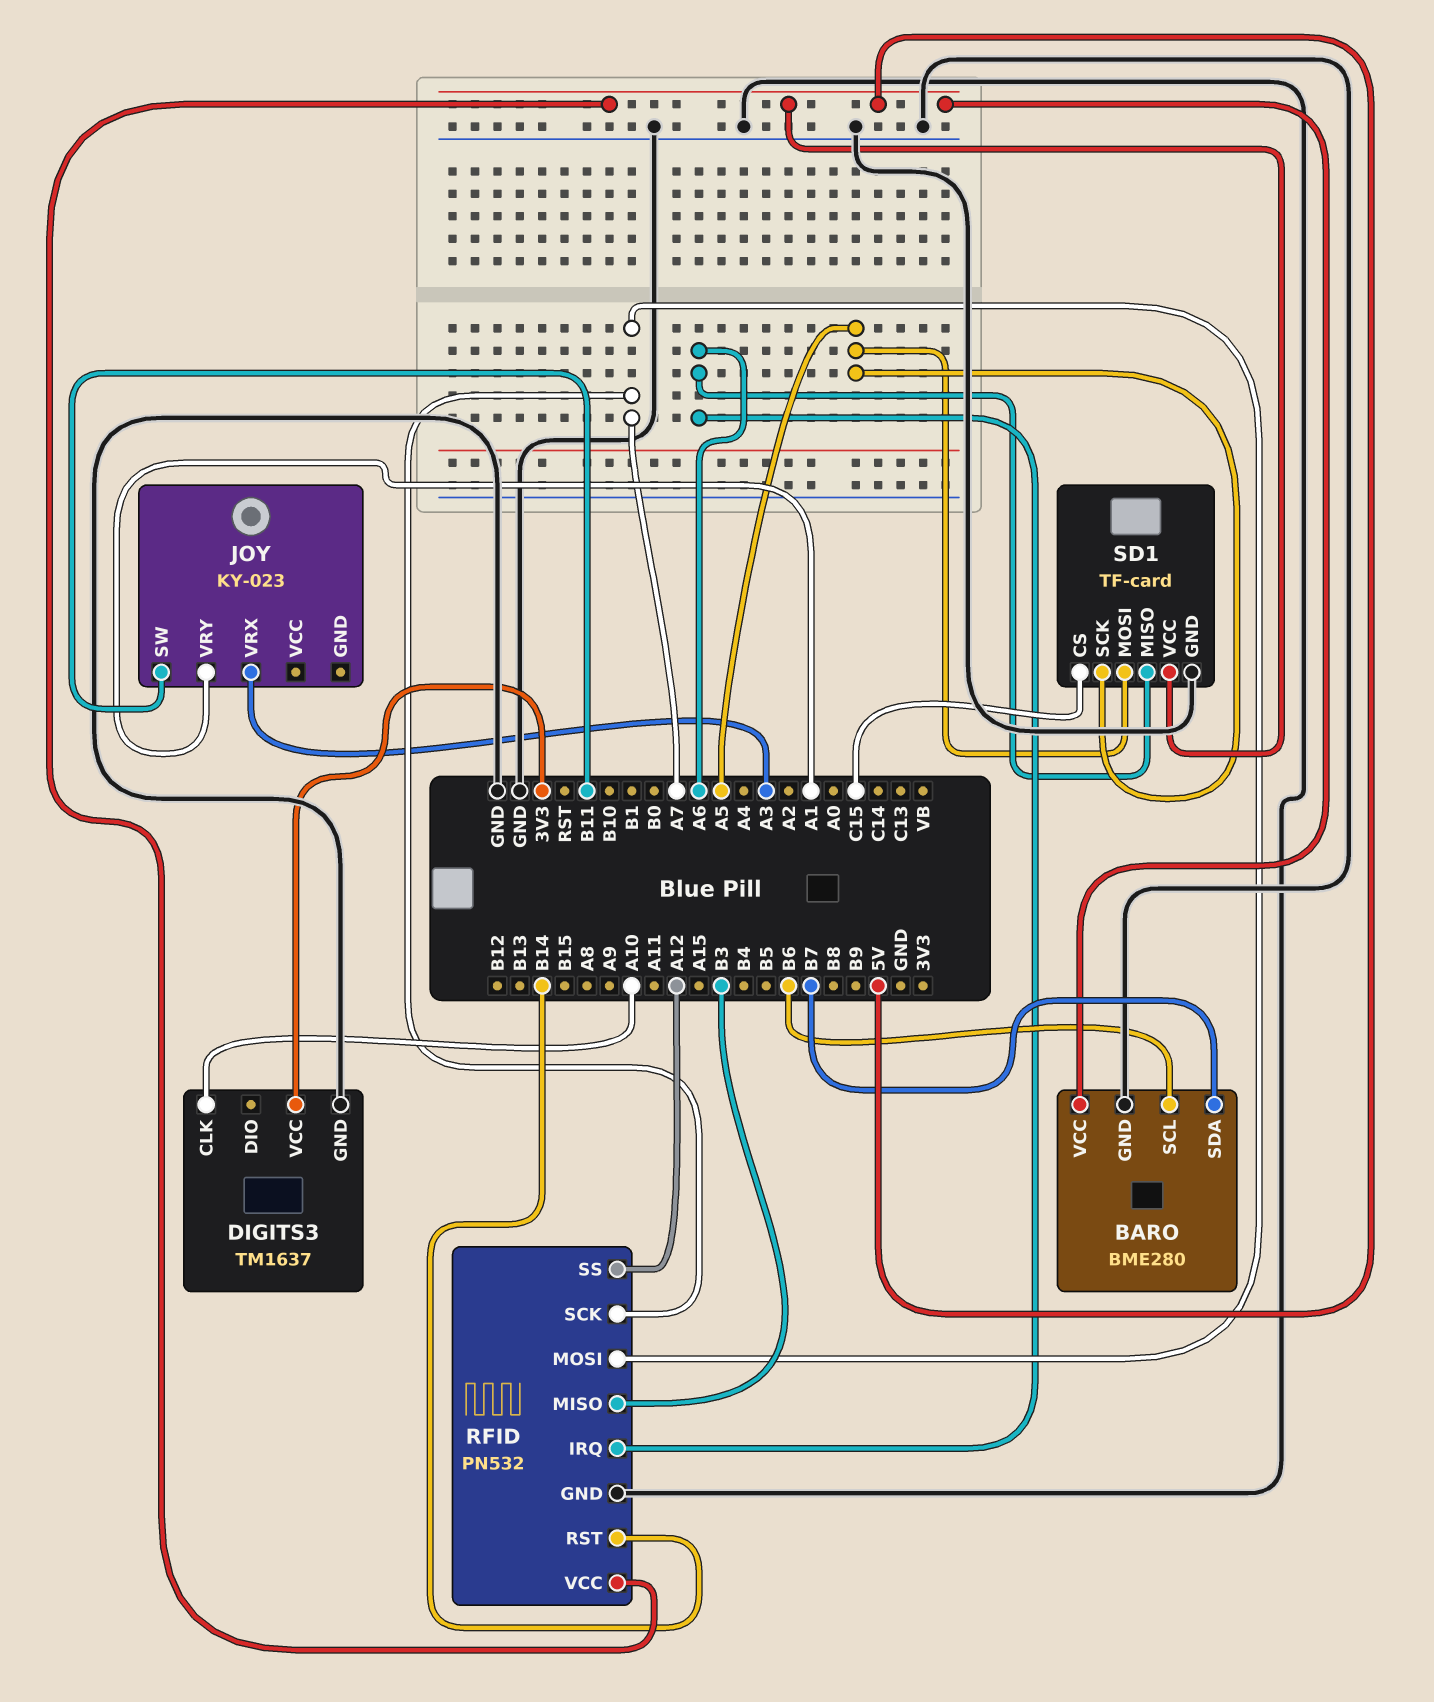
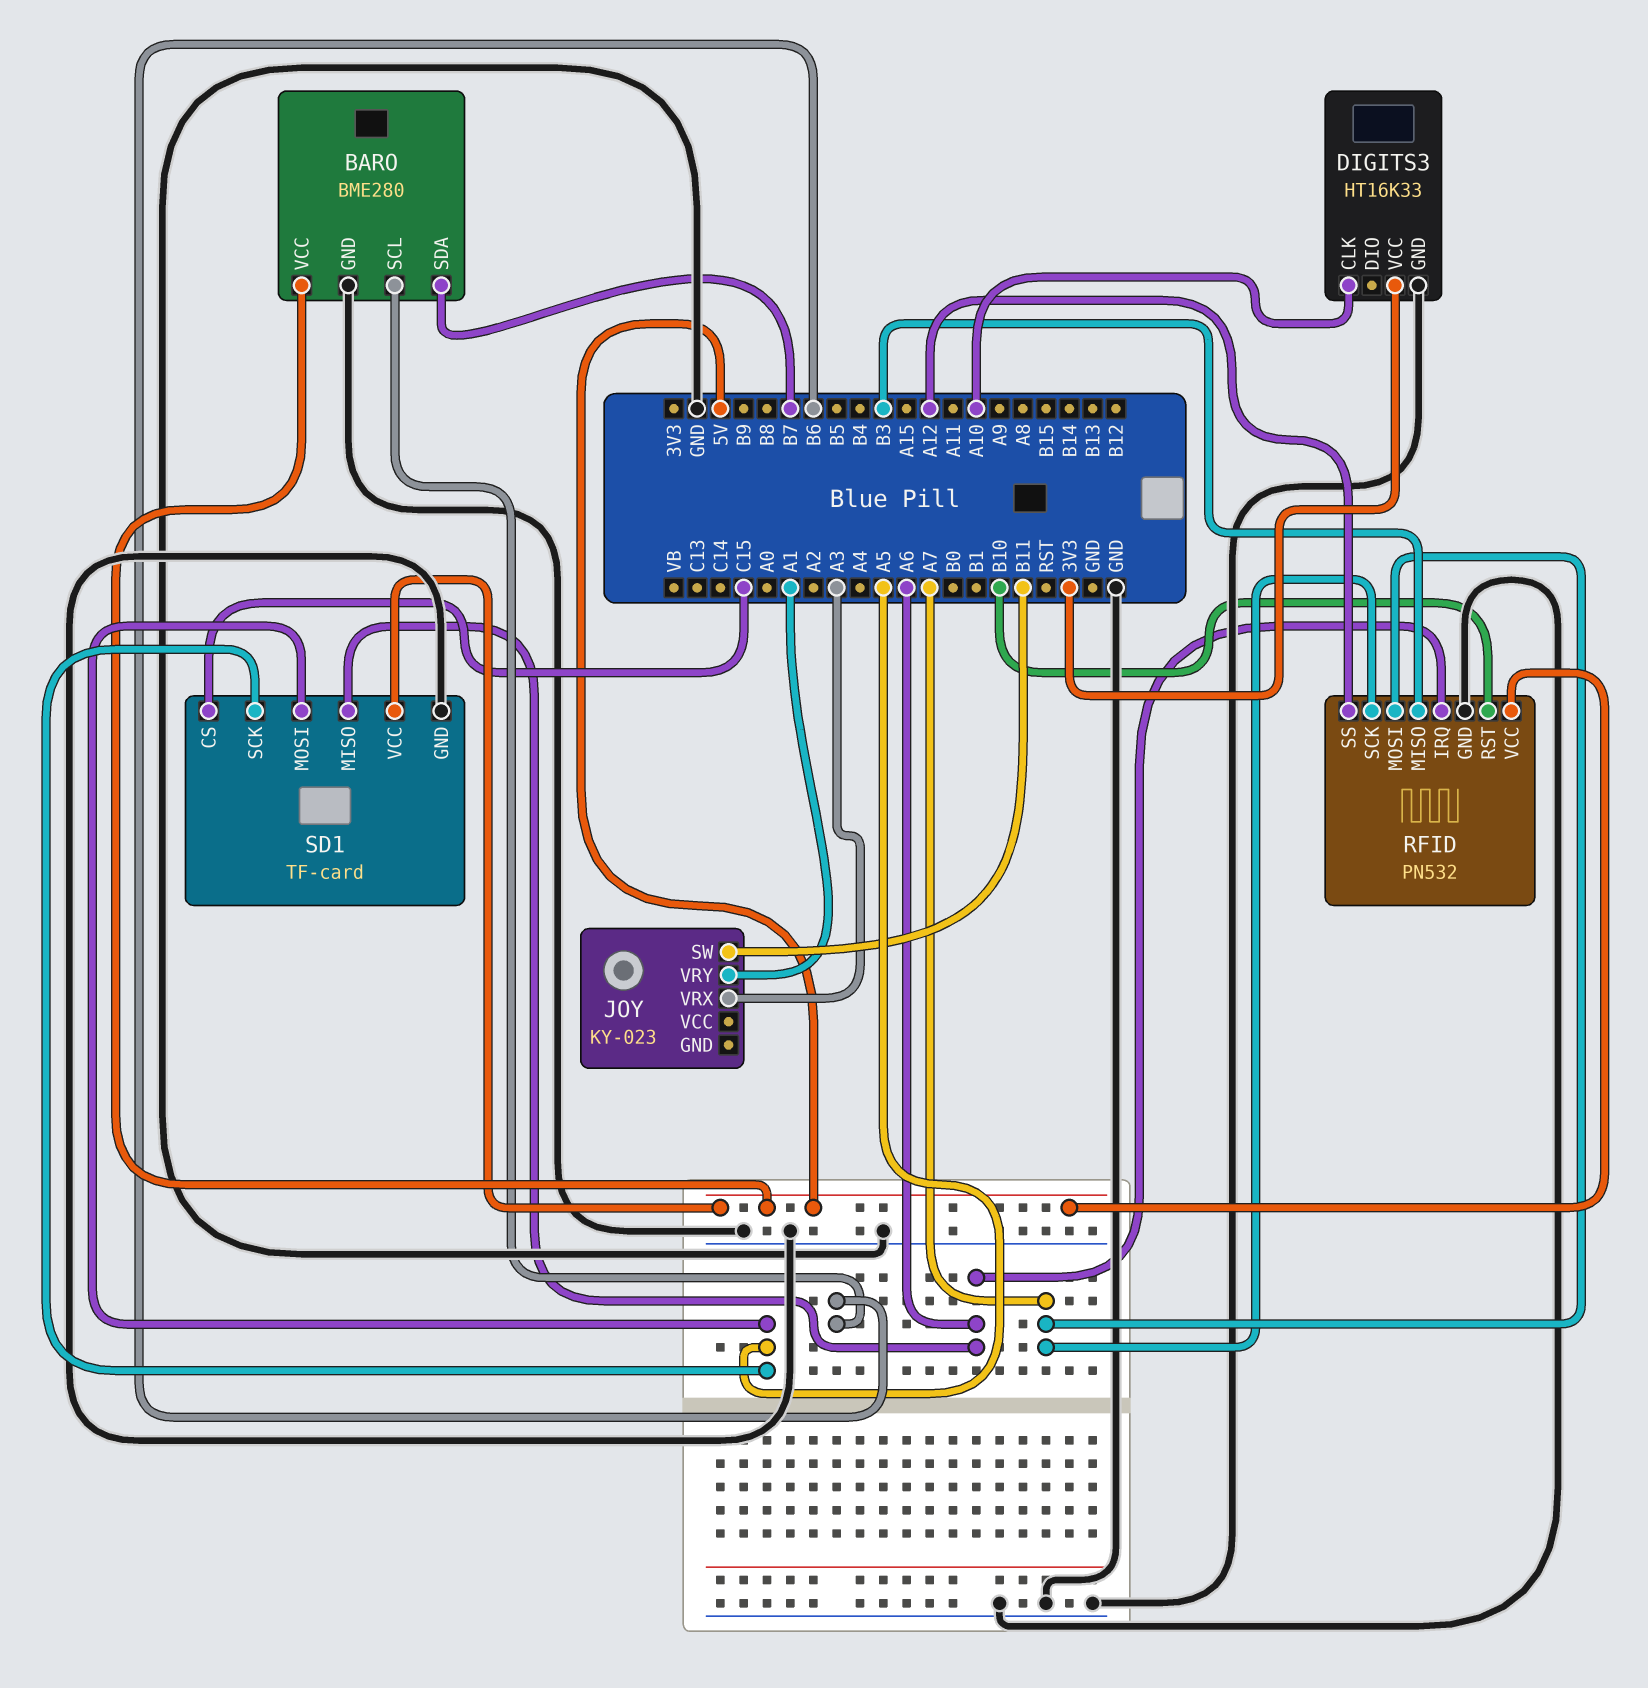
DIGITS3: TM1637 -> HT16K33
RFID pin RST: B14 -> B10

